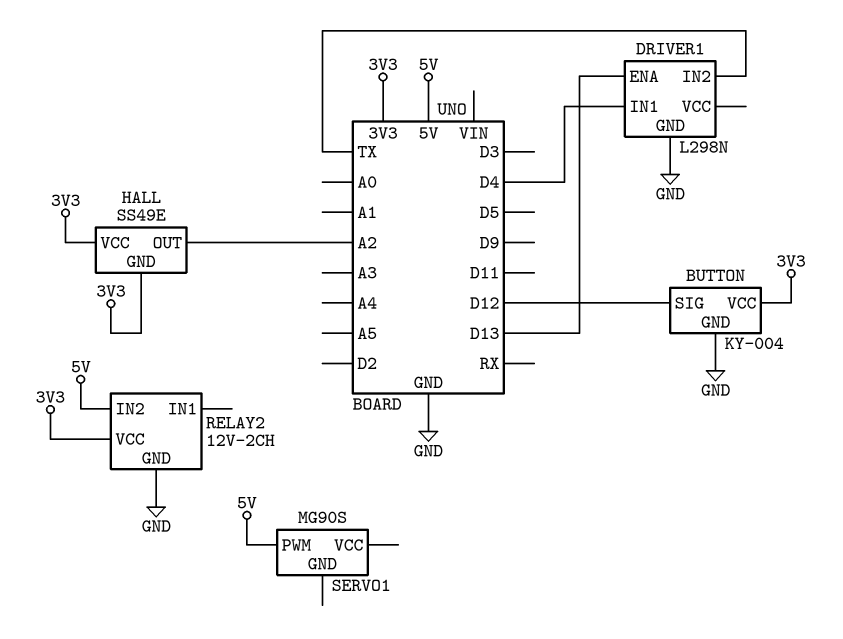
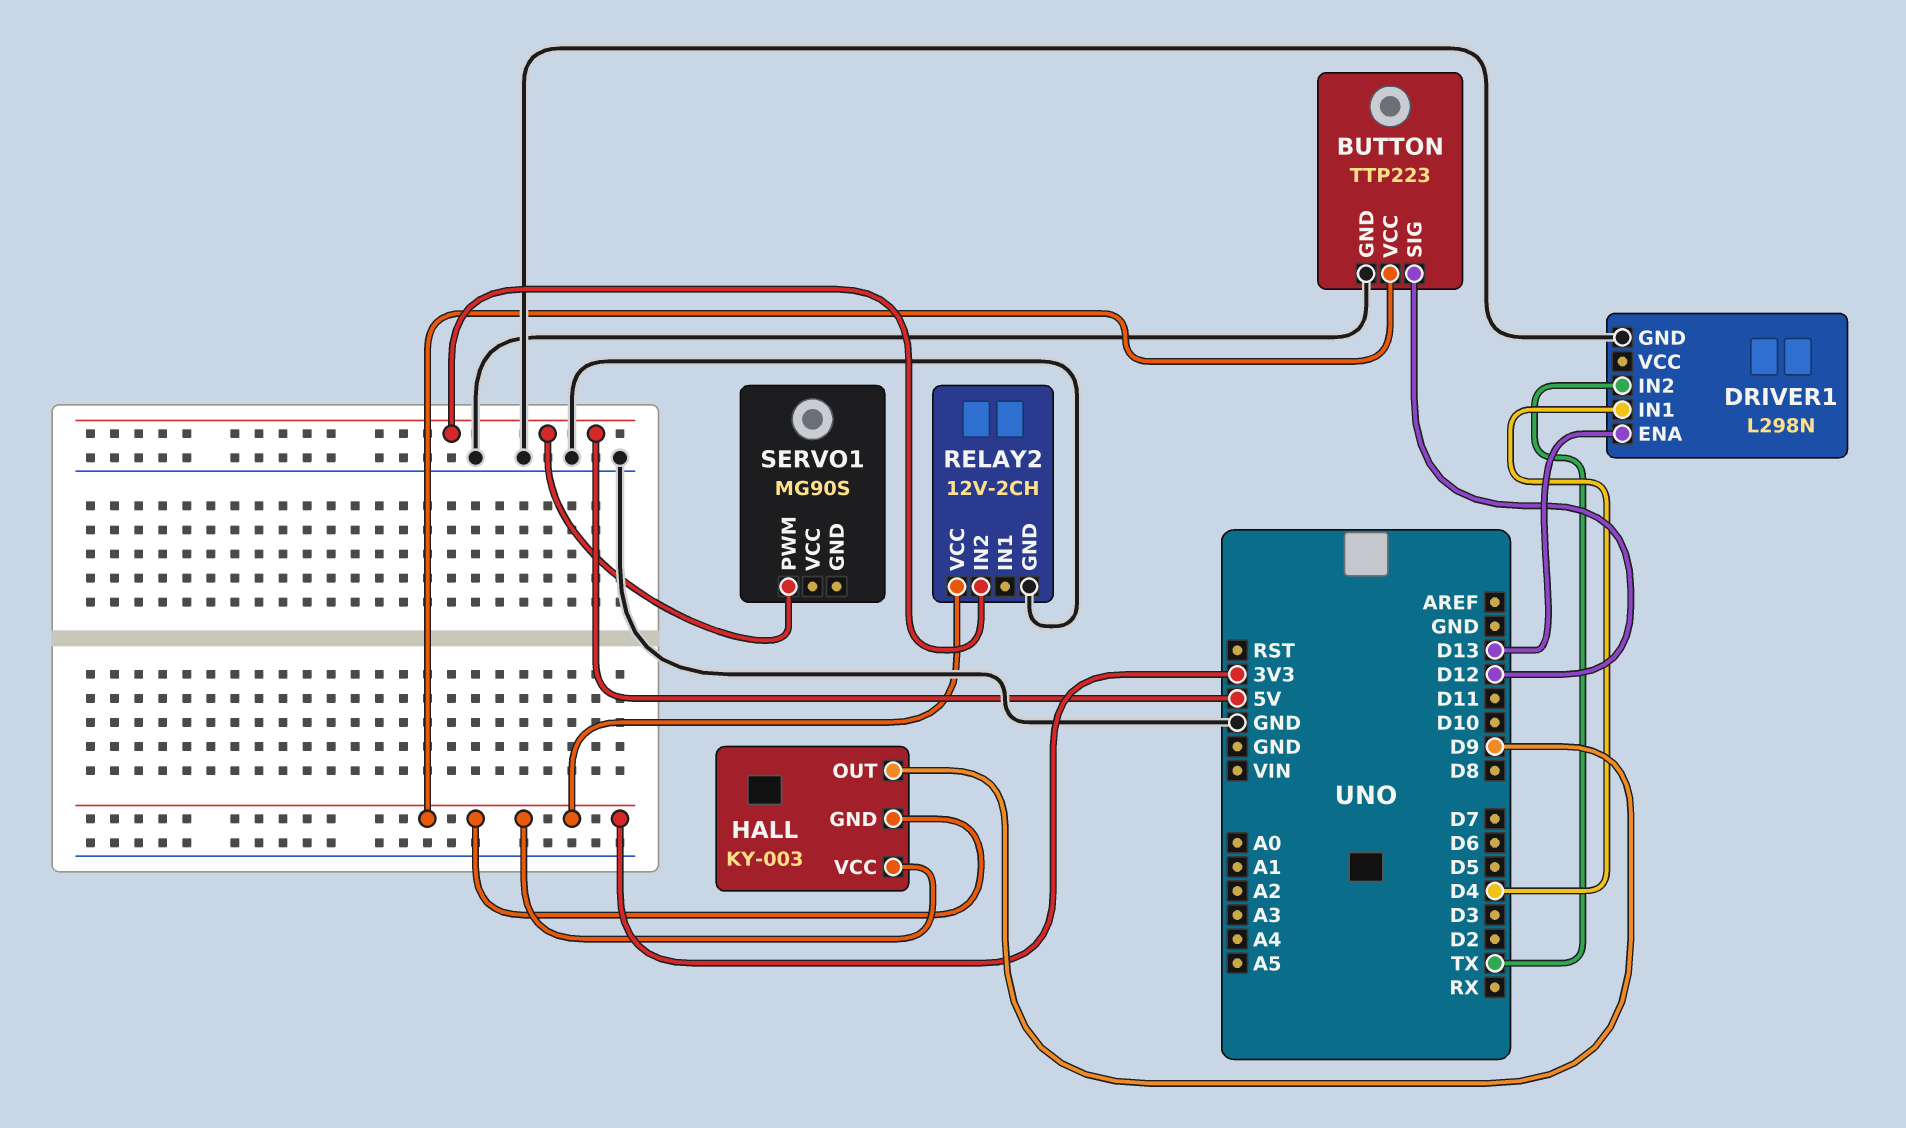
BUTTON: KY-004 -> TTP223
HALL: SS49E -> KY-003
HALL pin OUT: A2 -> D9

